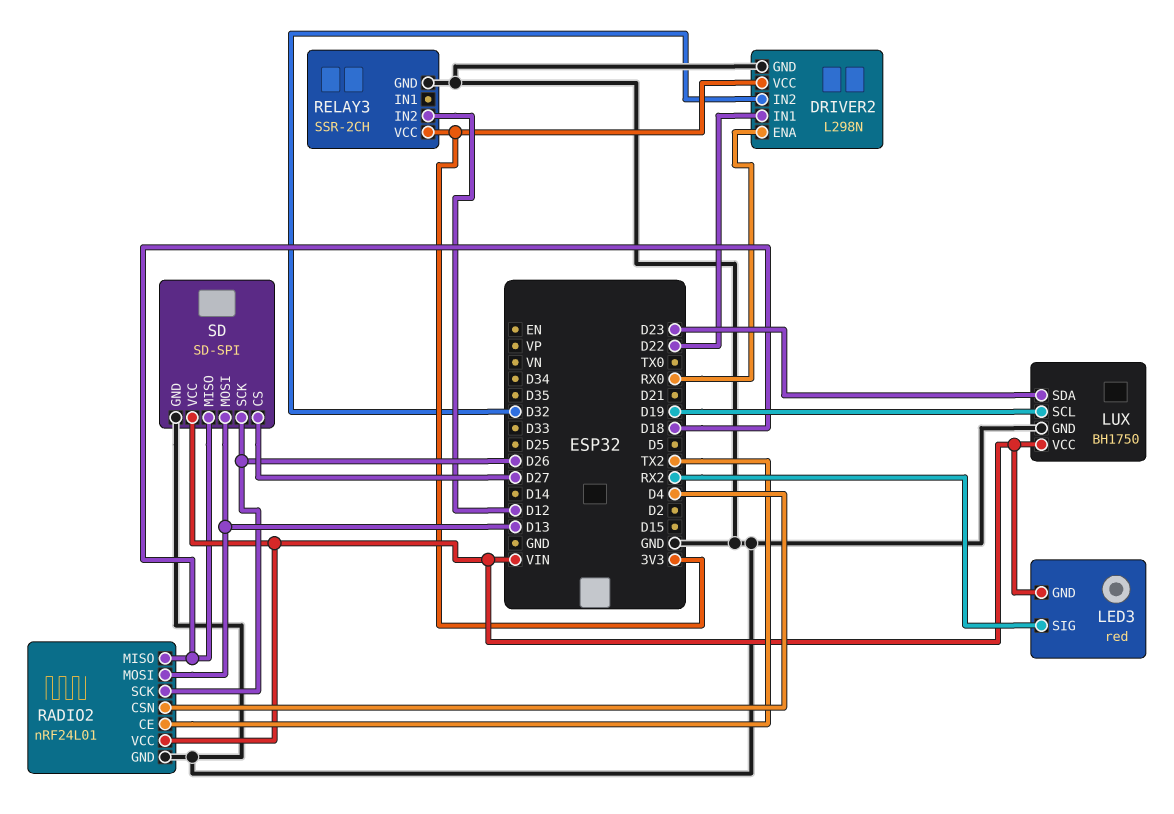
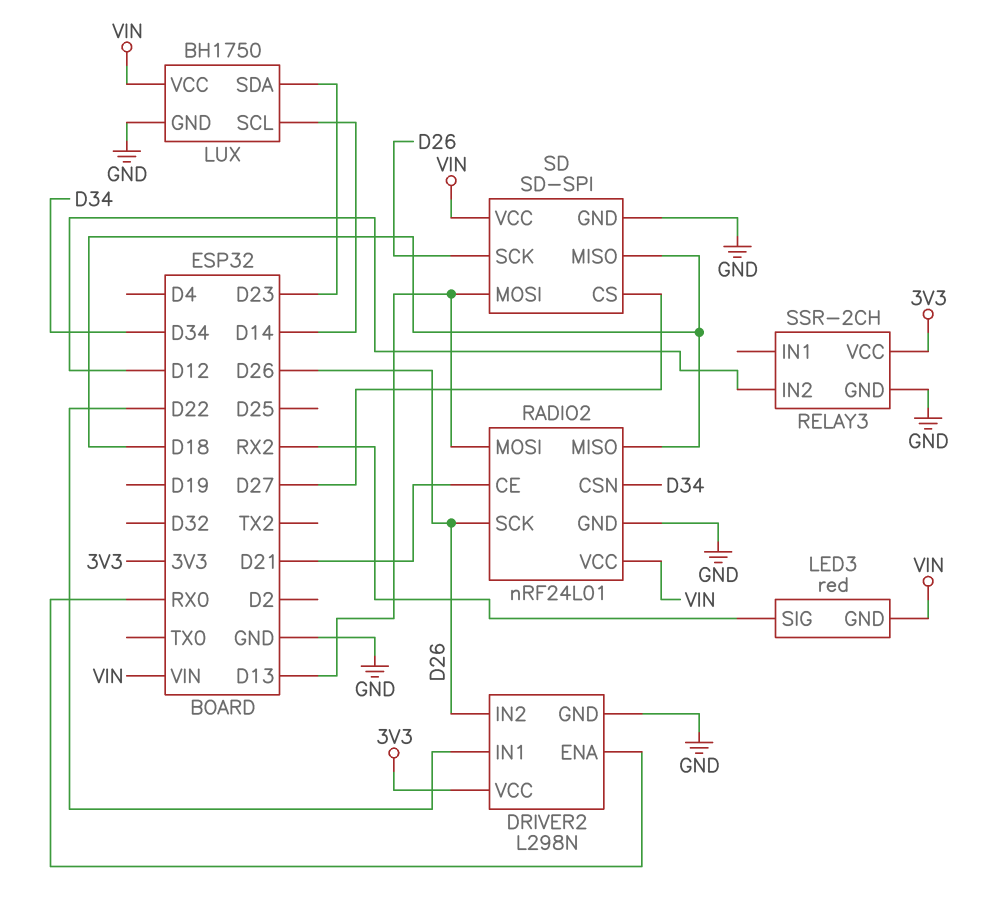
DRIVER2 pin IN2: D32 -> D26
LUX pin SCL: D19 -> D14
RADIO2 pin CE: TX2 -> D21
RADIO2 pin CSN: D4 -> D34

